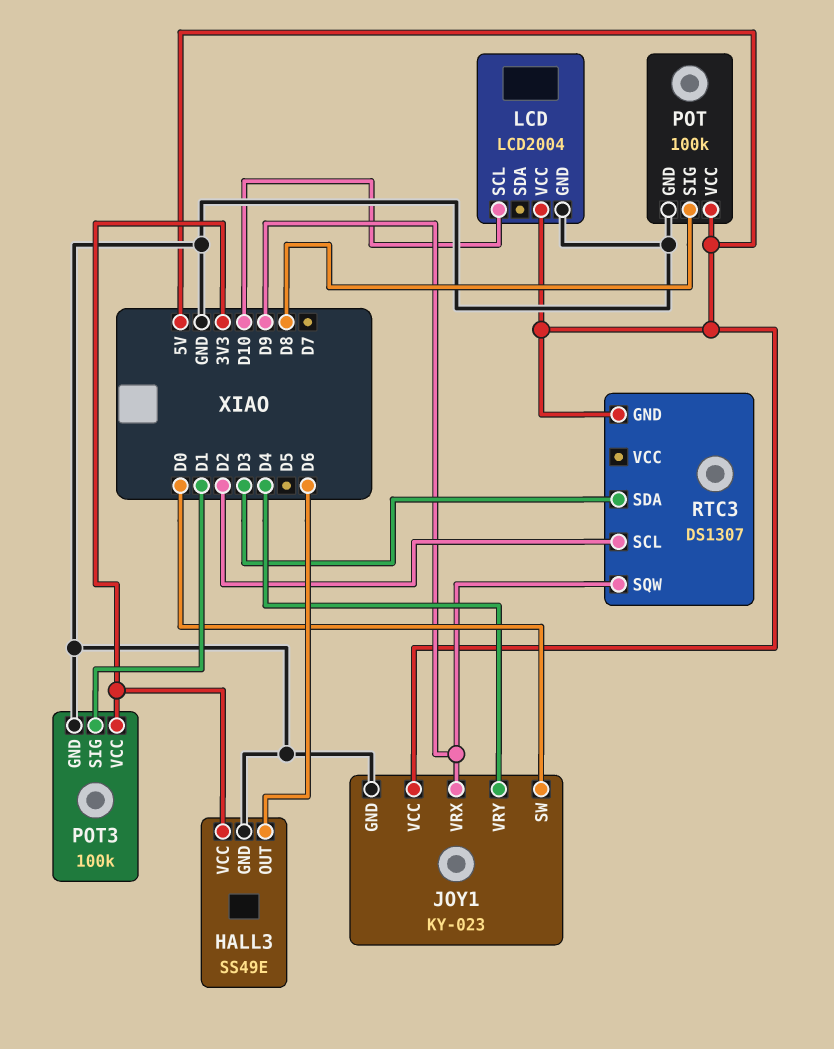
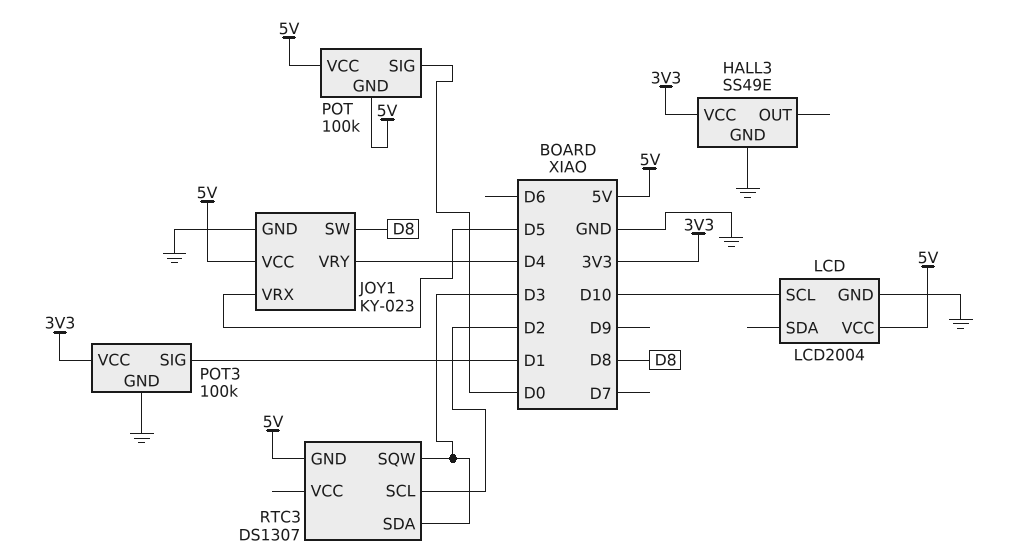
HALL3 pin OUT: D6 -> none
JOY1 pin SW: D0 -> D8
JOY1 pin VRX: D9 -> D5
POT pin GND: GND -> 5V
POT pin SIG: D8 -> D0
RTC3 pin SQW: D9 -> D3

